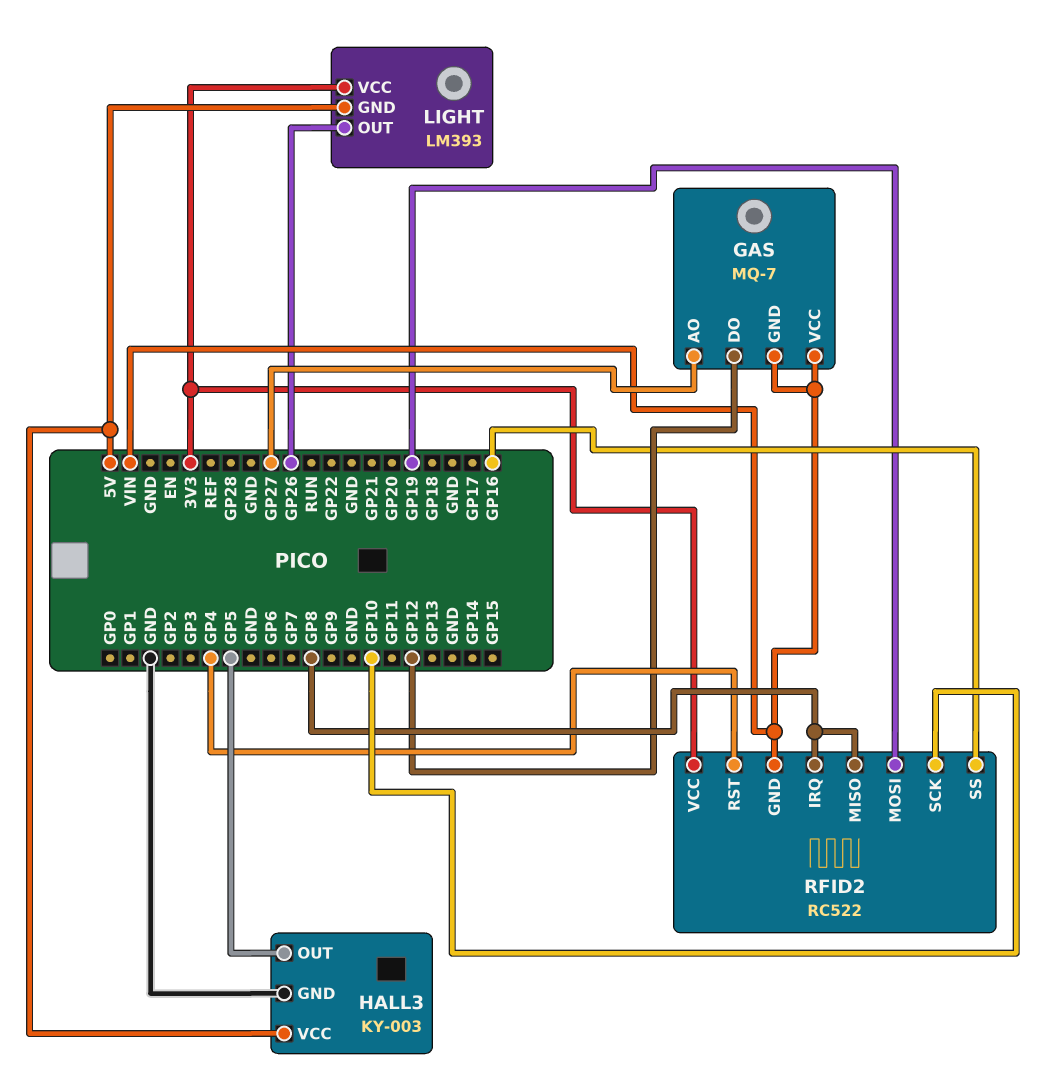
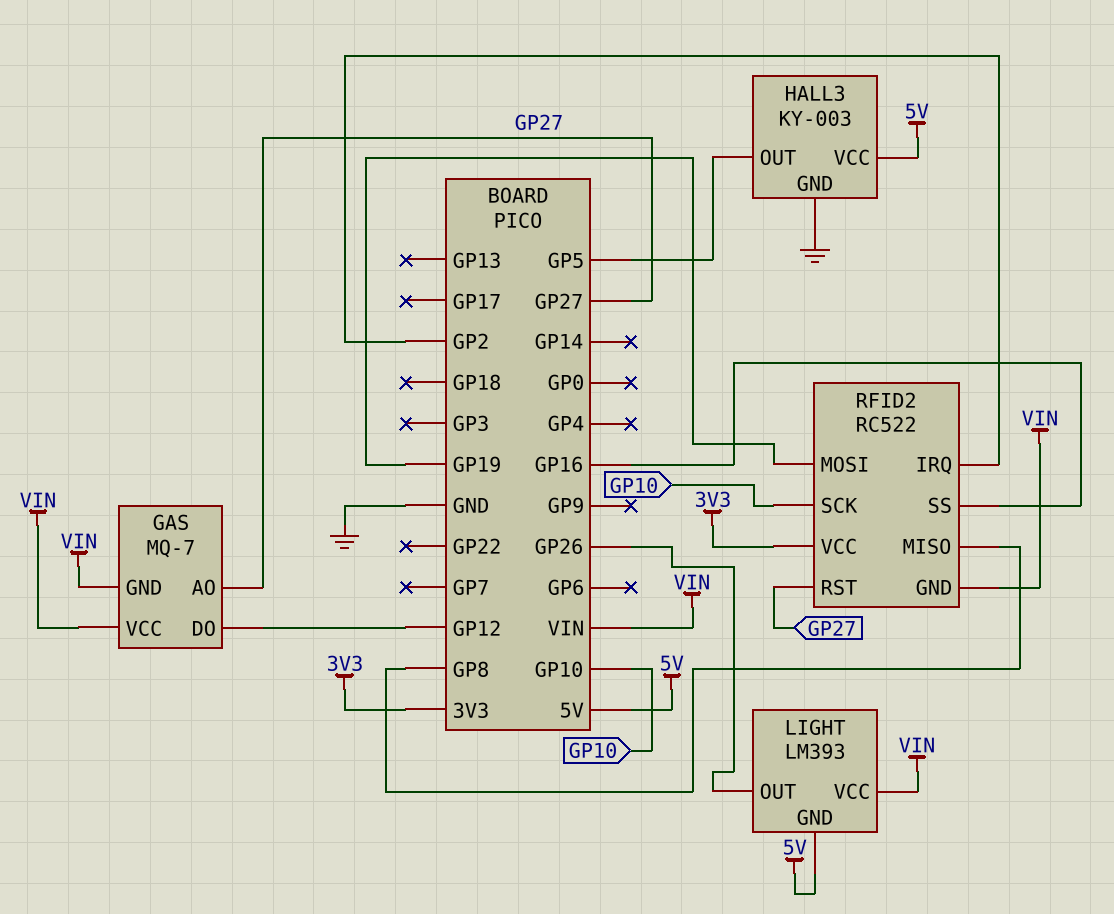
LIGHT pin VCC: 3V3 -> VIN
RFID2 pin IRQ: GP8 -> GP2
RFID2 pin RST: GP4 -> GP27

